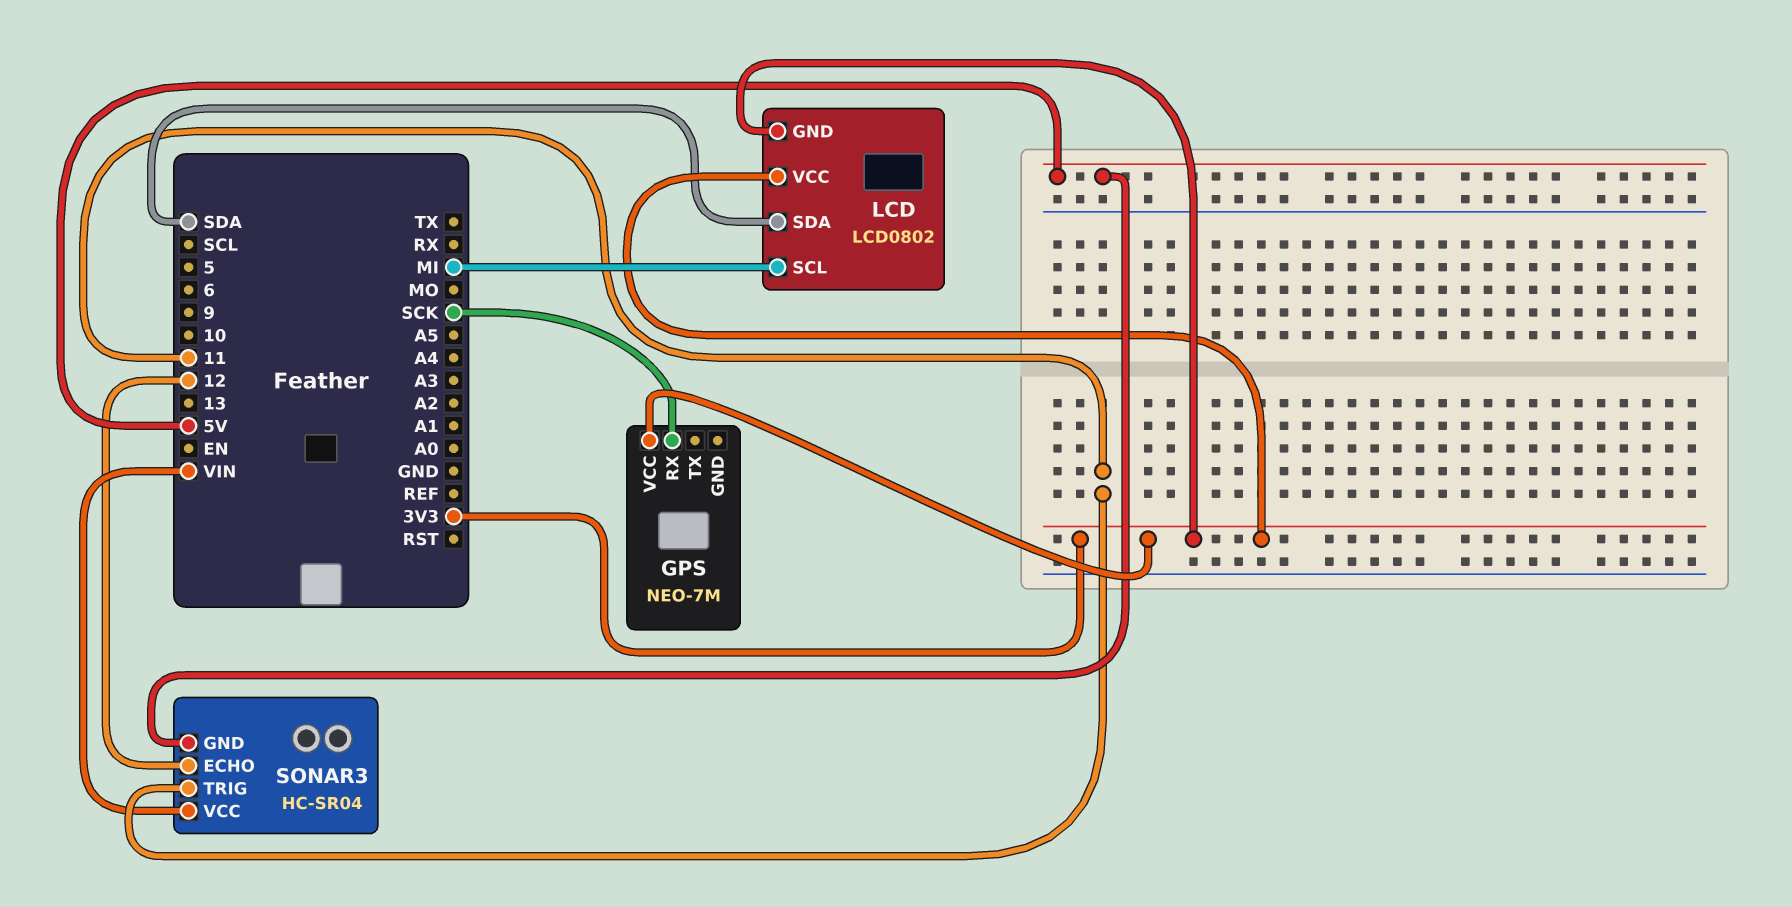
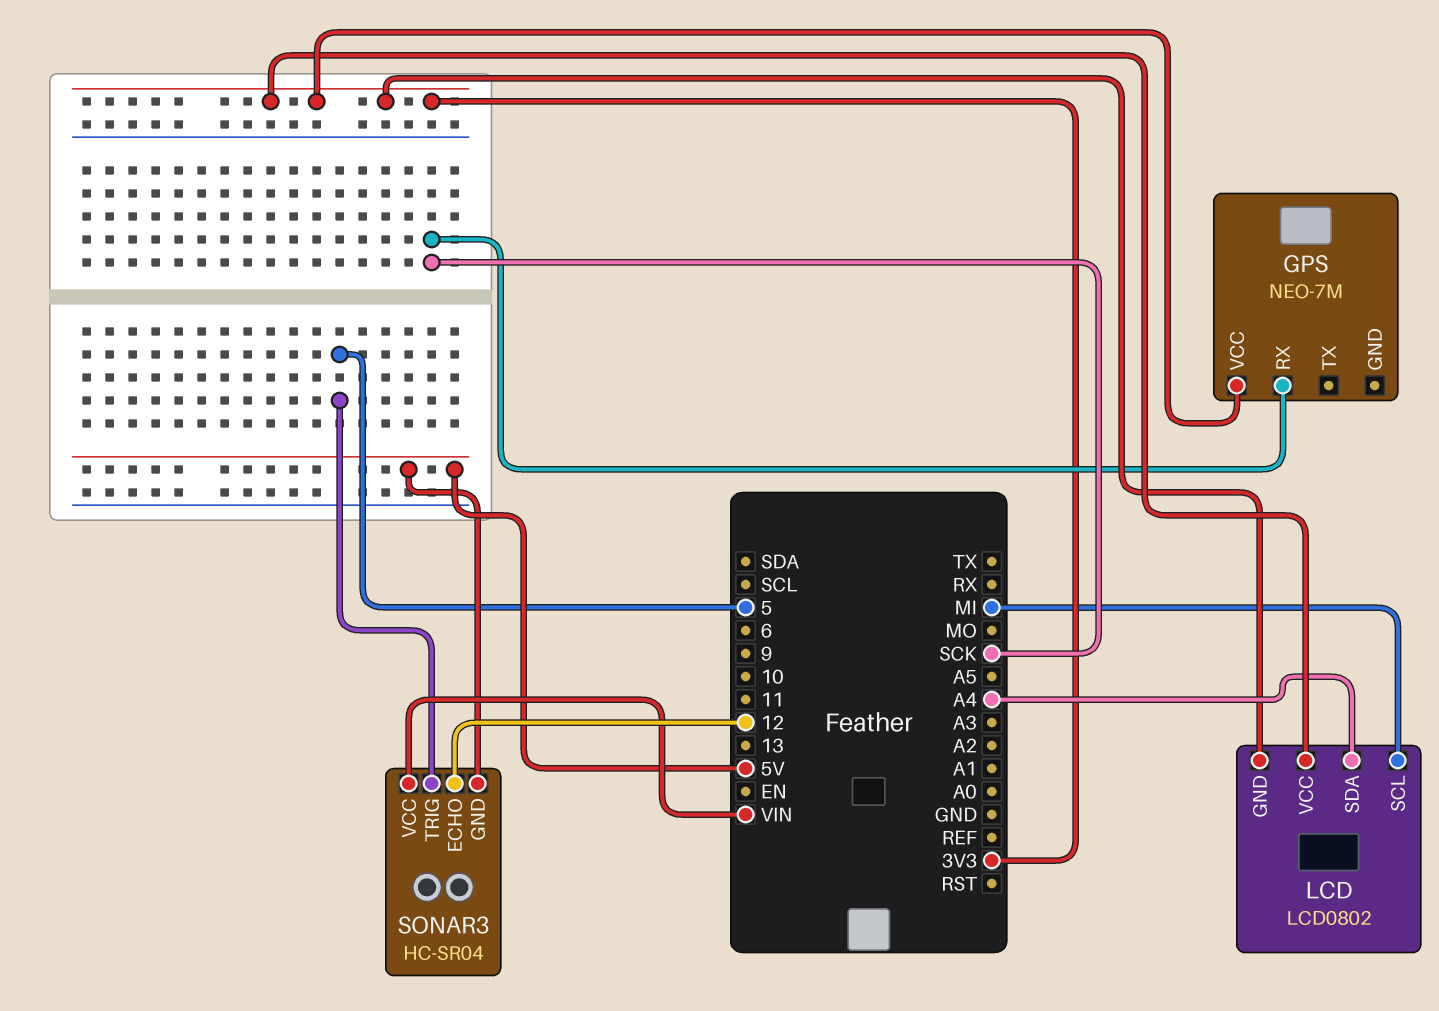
LCD pin SDA: SDA -> A4
SONAR3 pin TRIG: 11 -> 5

